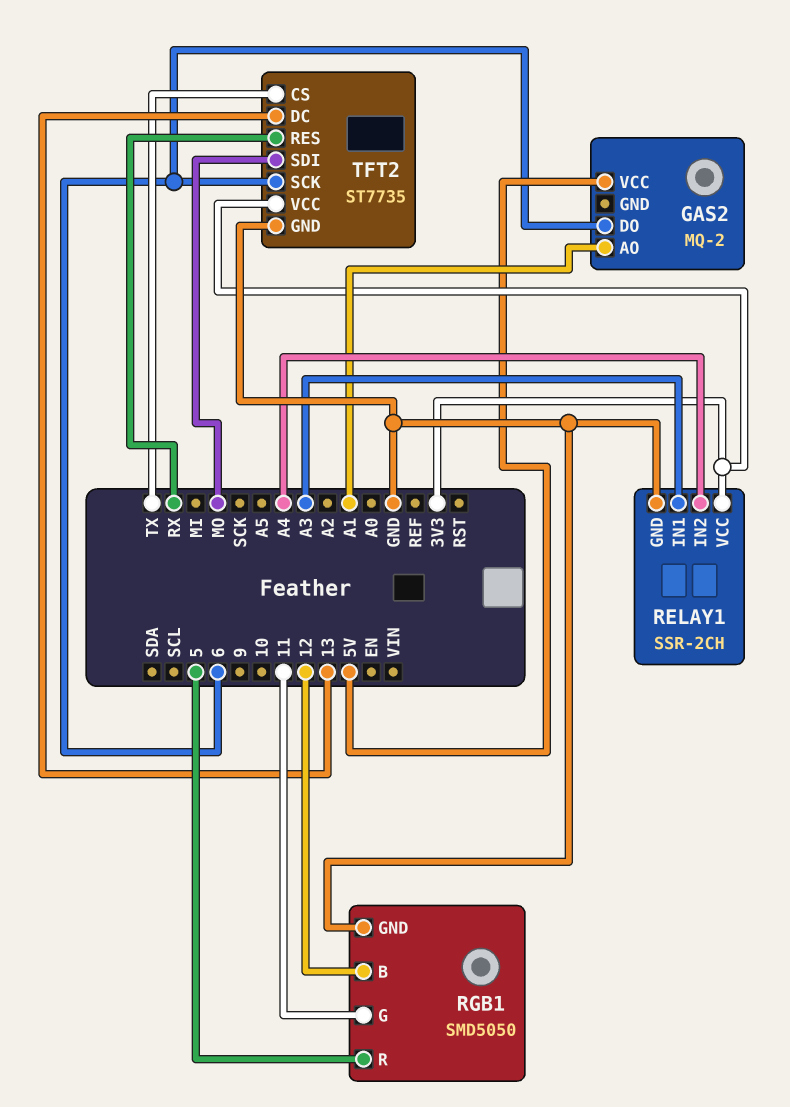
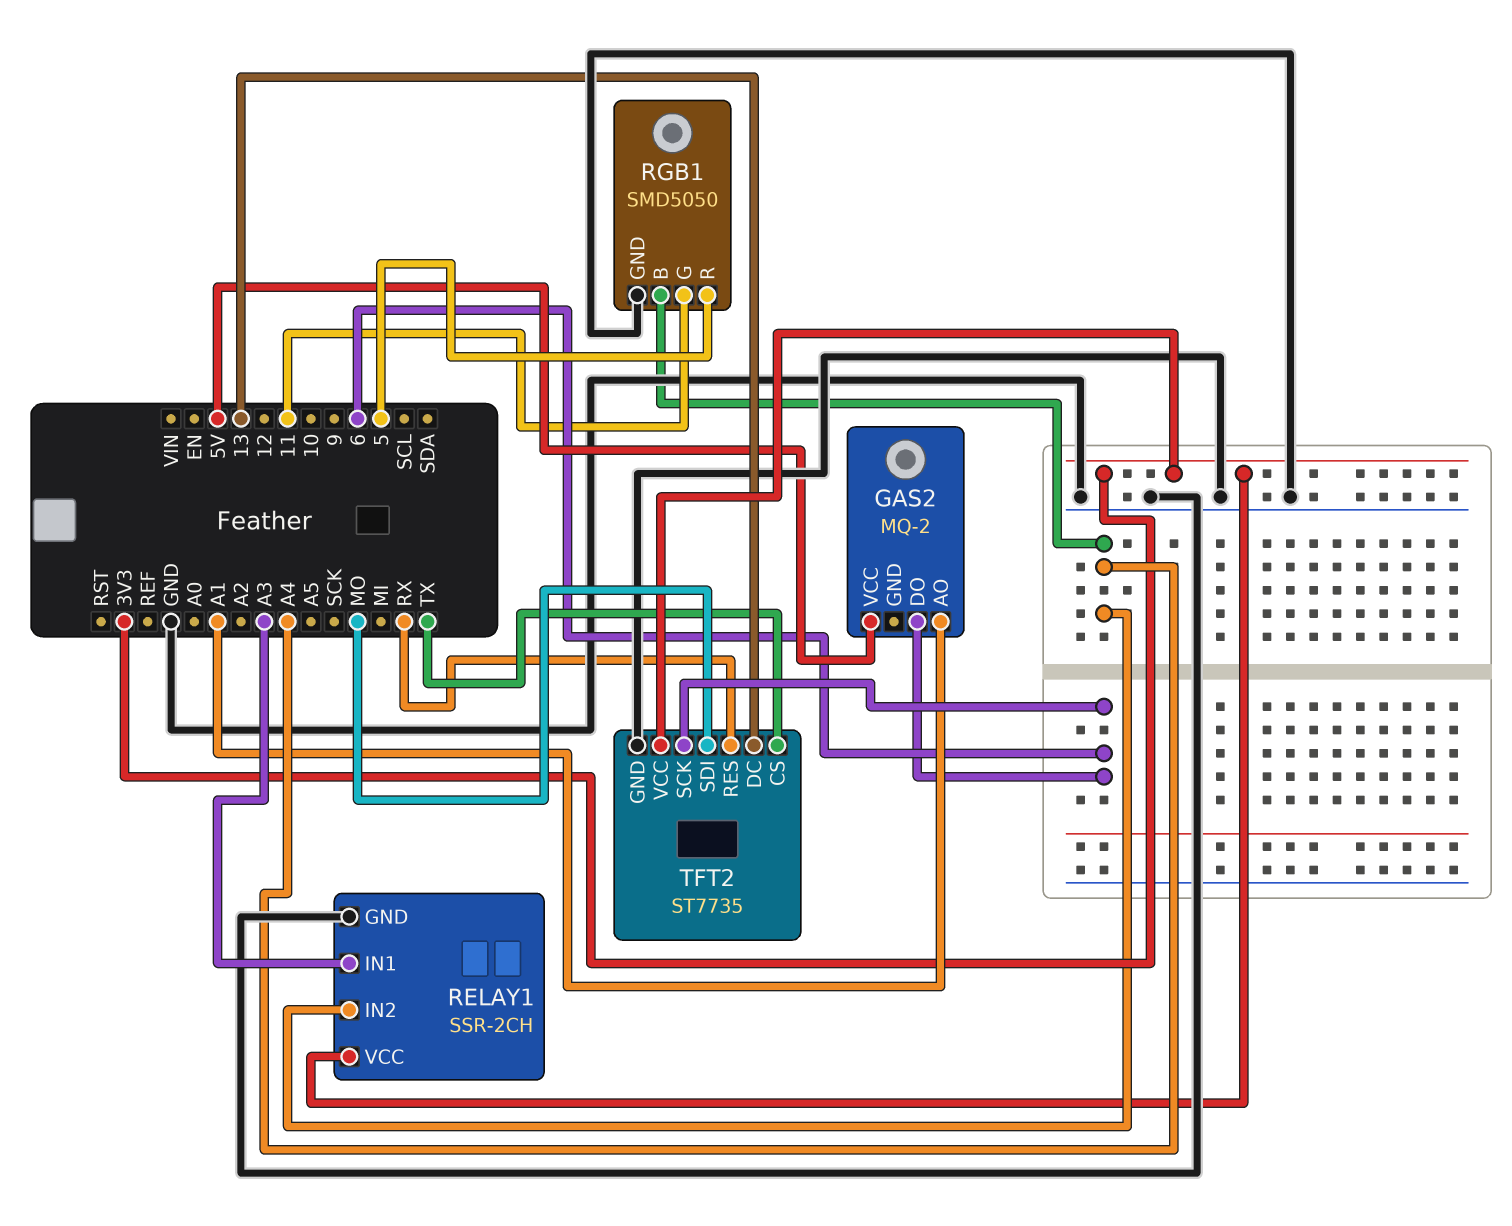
RGB1 pin B: 12 -> A4

